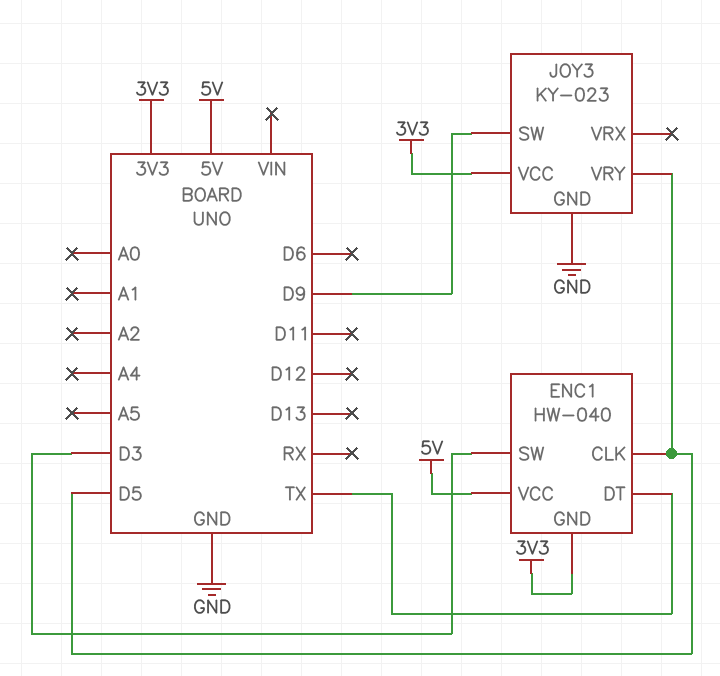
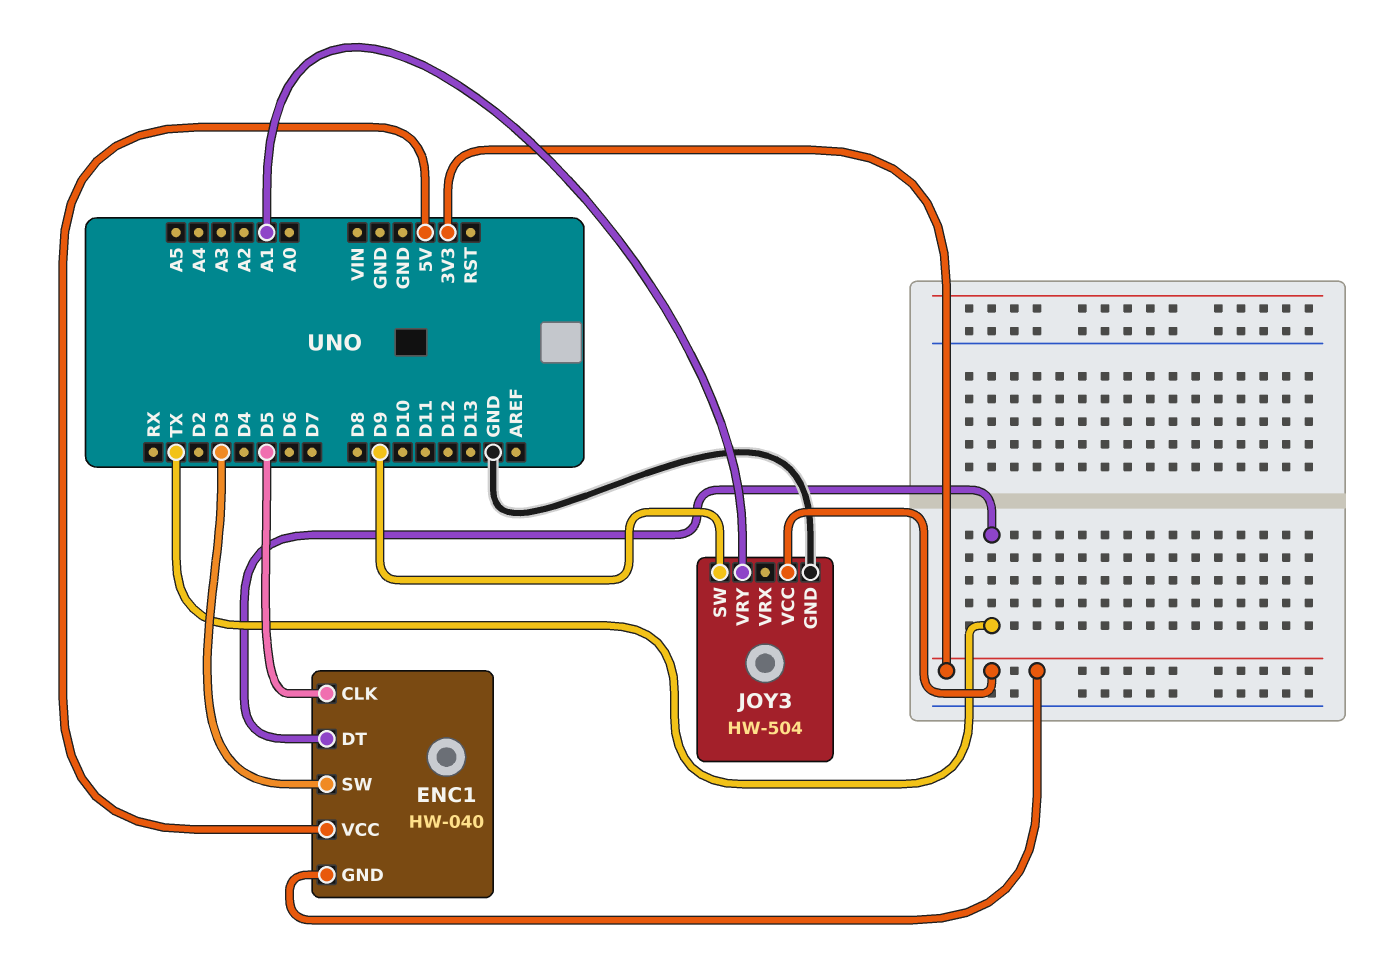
JOY3: KY-023 -> HW-504
JOY3 pin VRY: D5 -> A1

